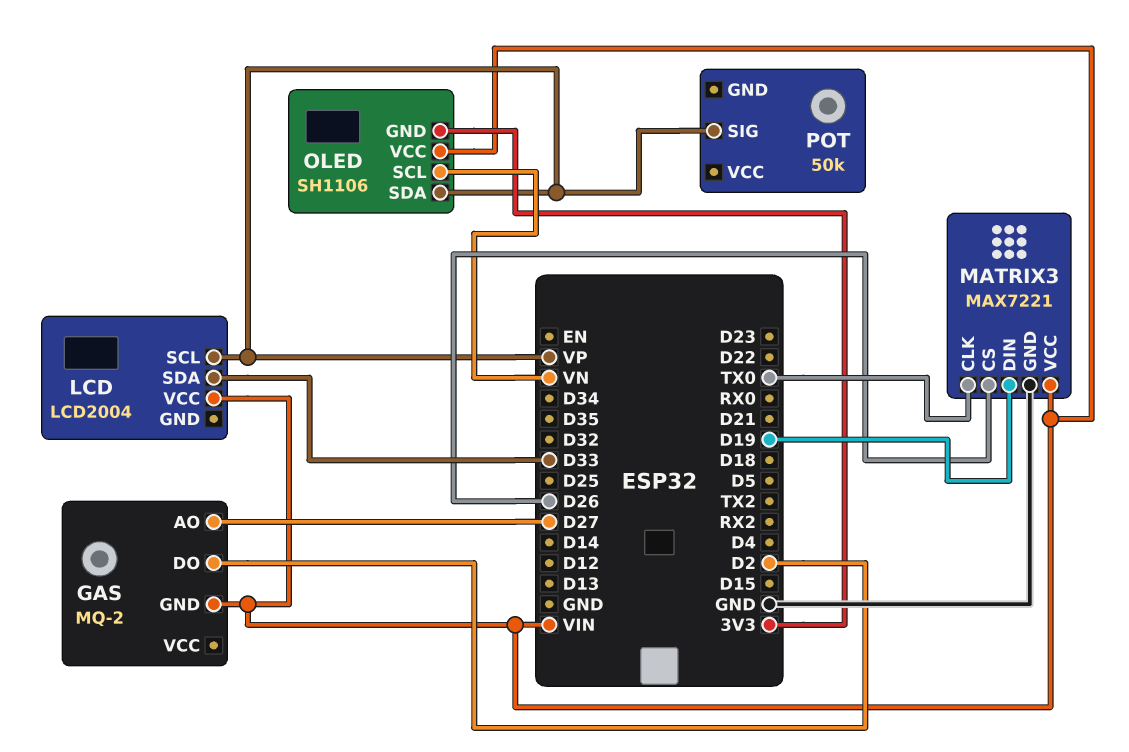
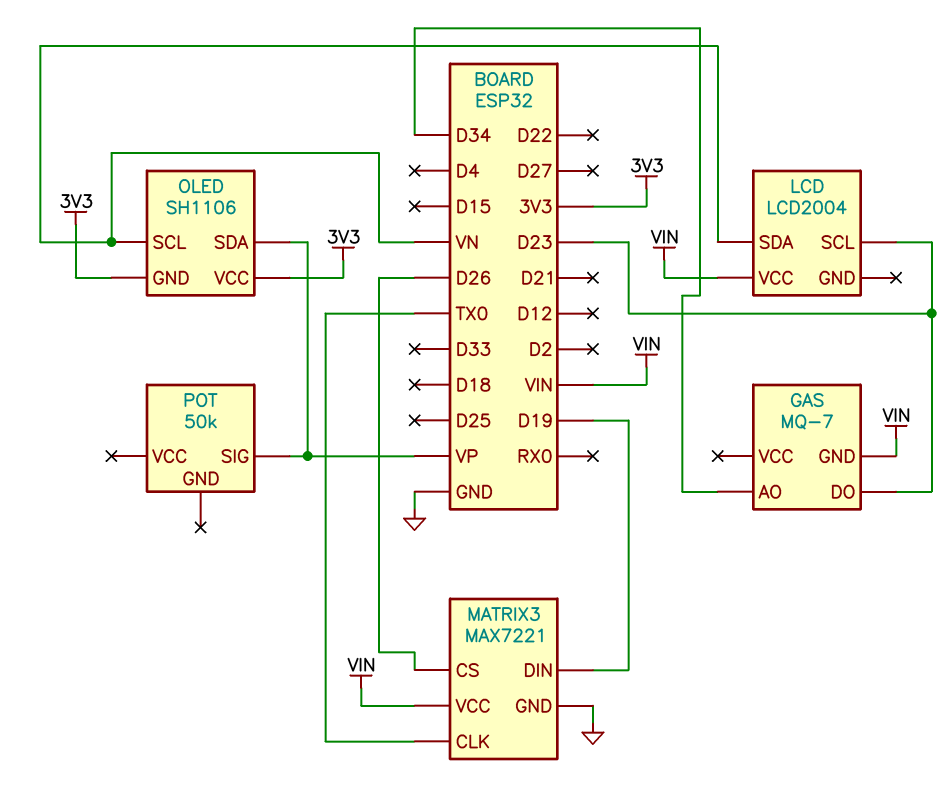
GAS: MQ-2 -> MQ-7
GAS pin AO: D27 -> D34
GAS pin DO: D2 -> D23
LCD pin SCL: VP -> D23
LCD pin SDA: D33 -> VN
OLED pin VCC: VIN -> 3V3

